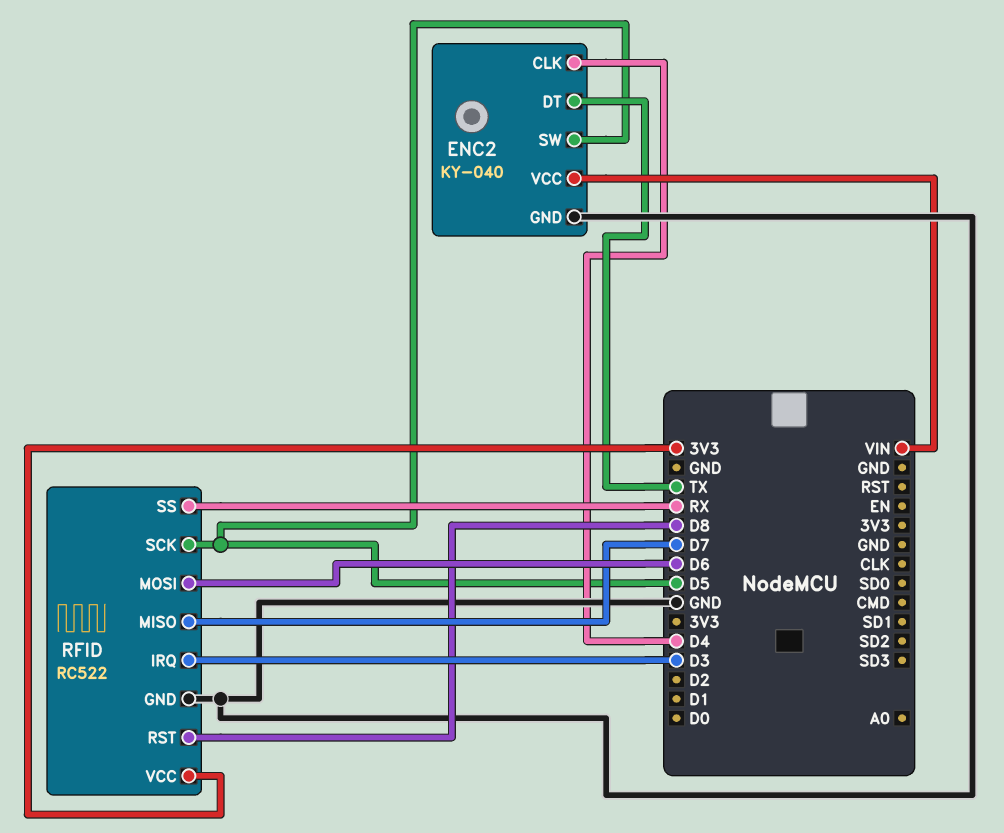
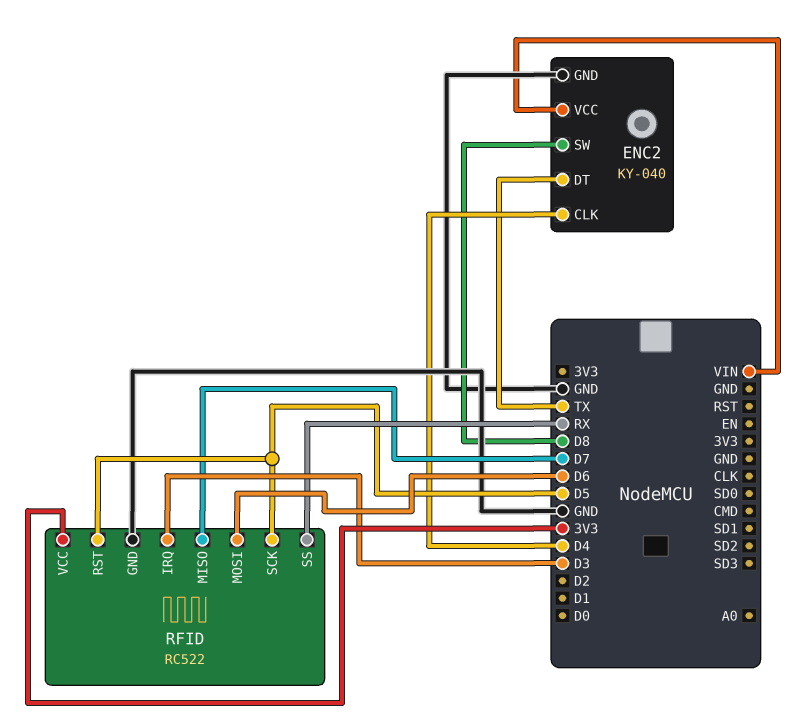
ENC2 pin SW: D5 -> D8
RFID pin RST: D8 -> D5

